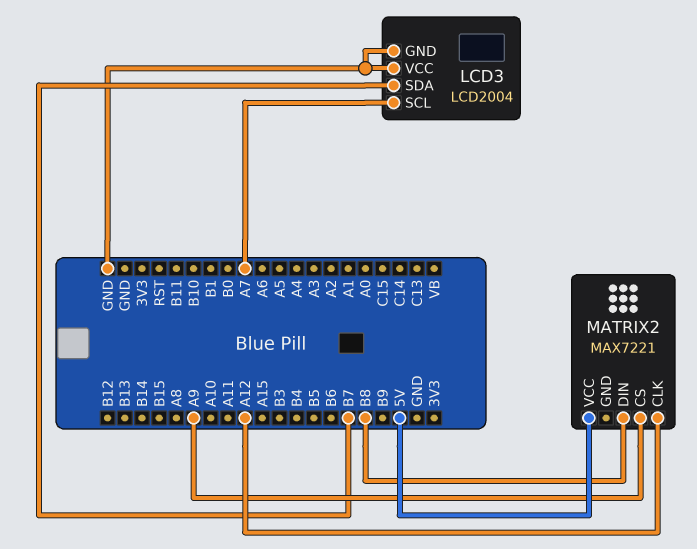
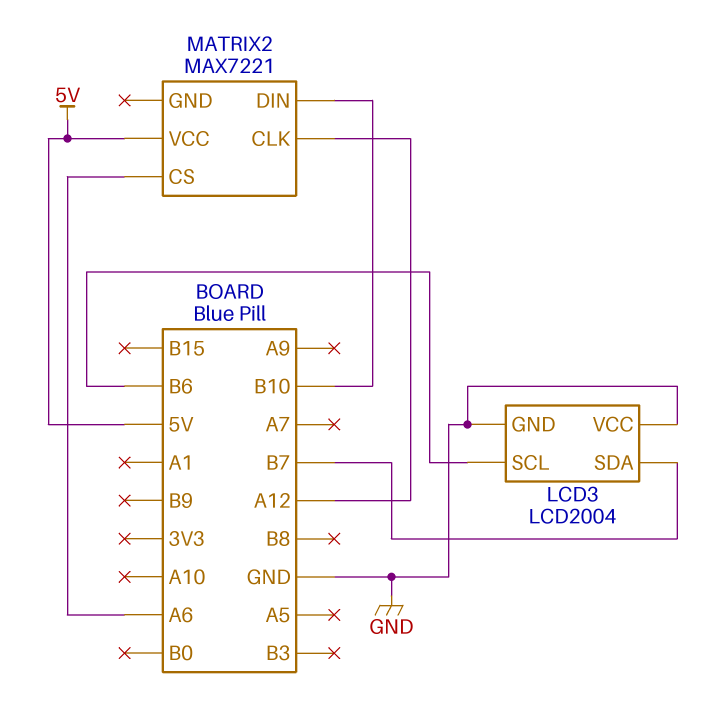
LCD3 pin SCL: A7 -> B6
MATRIX2 pin CS: A9 -> A6
MATRIX2 pin DIN: B8 -> B10

